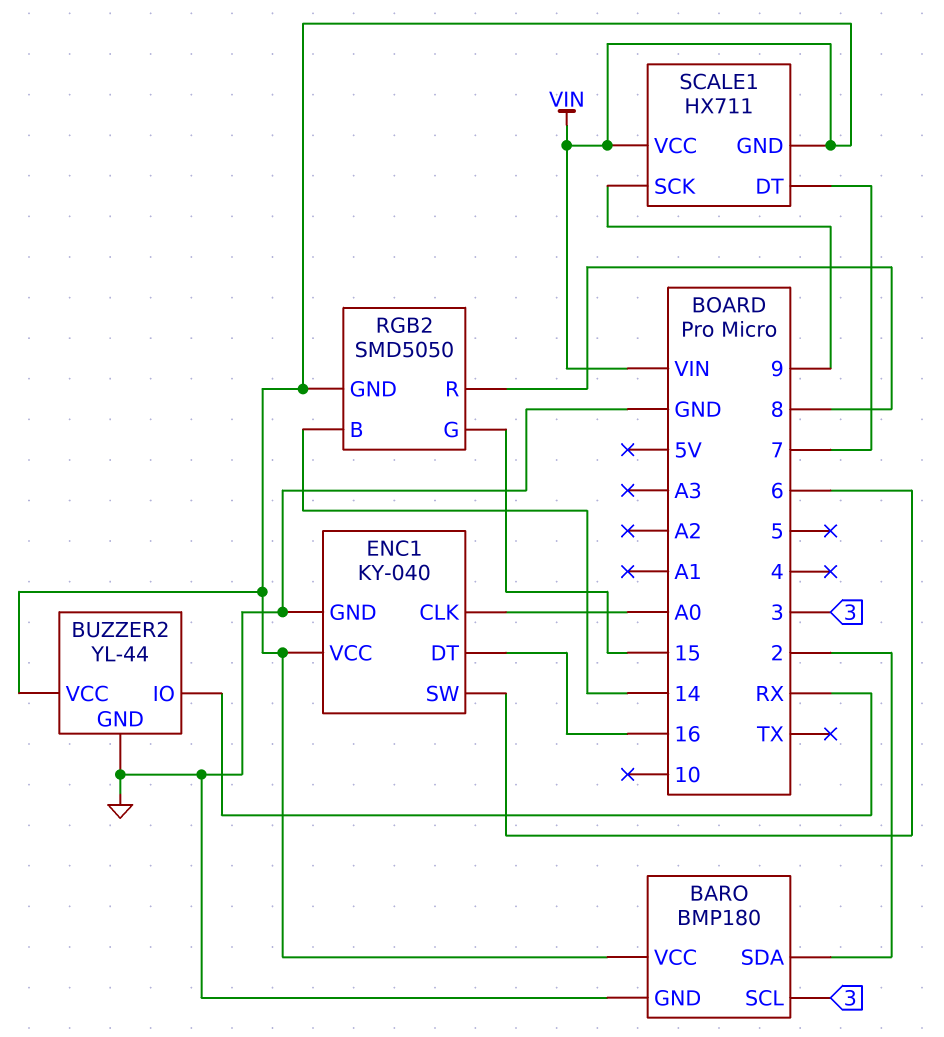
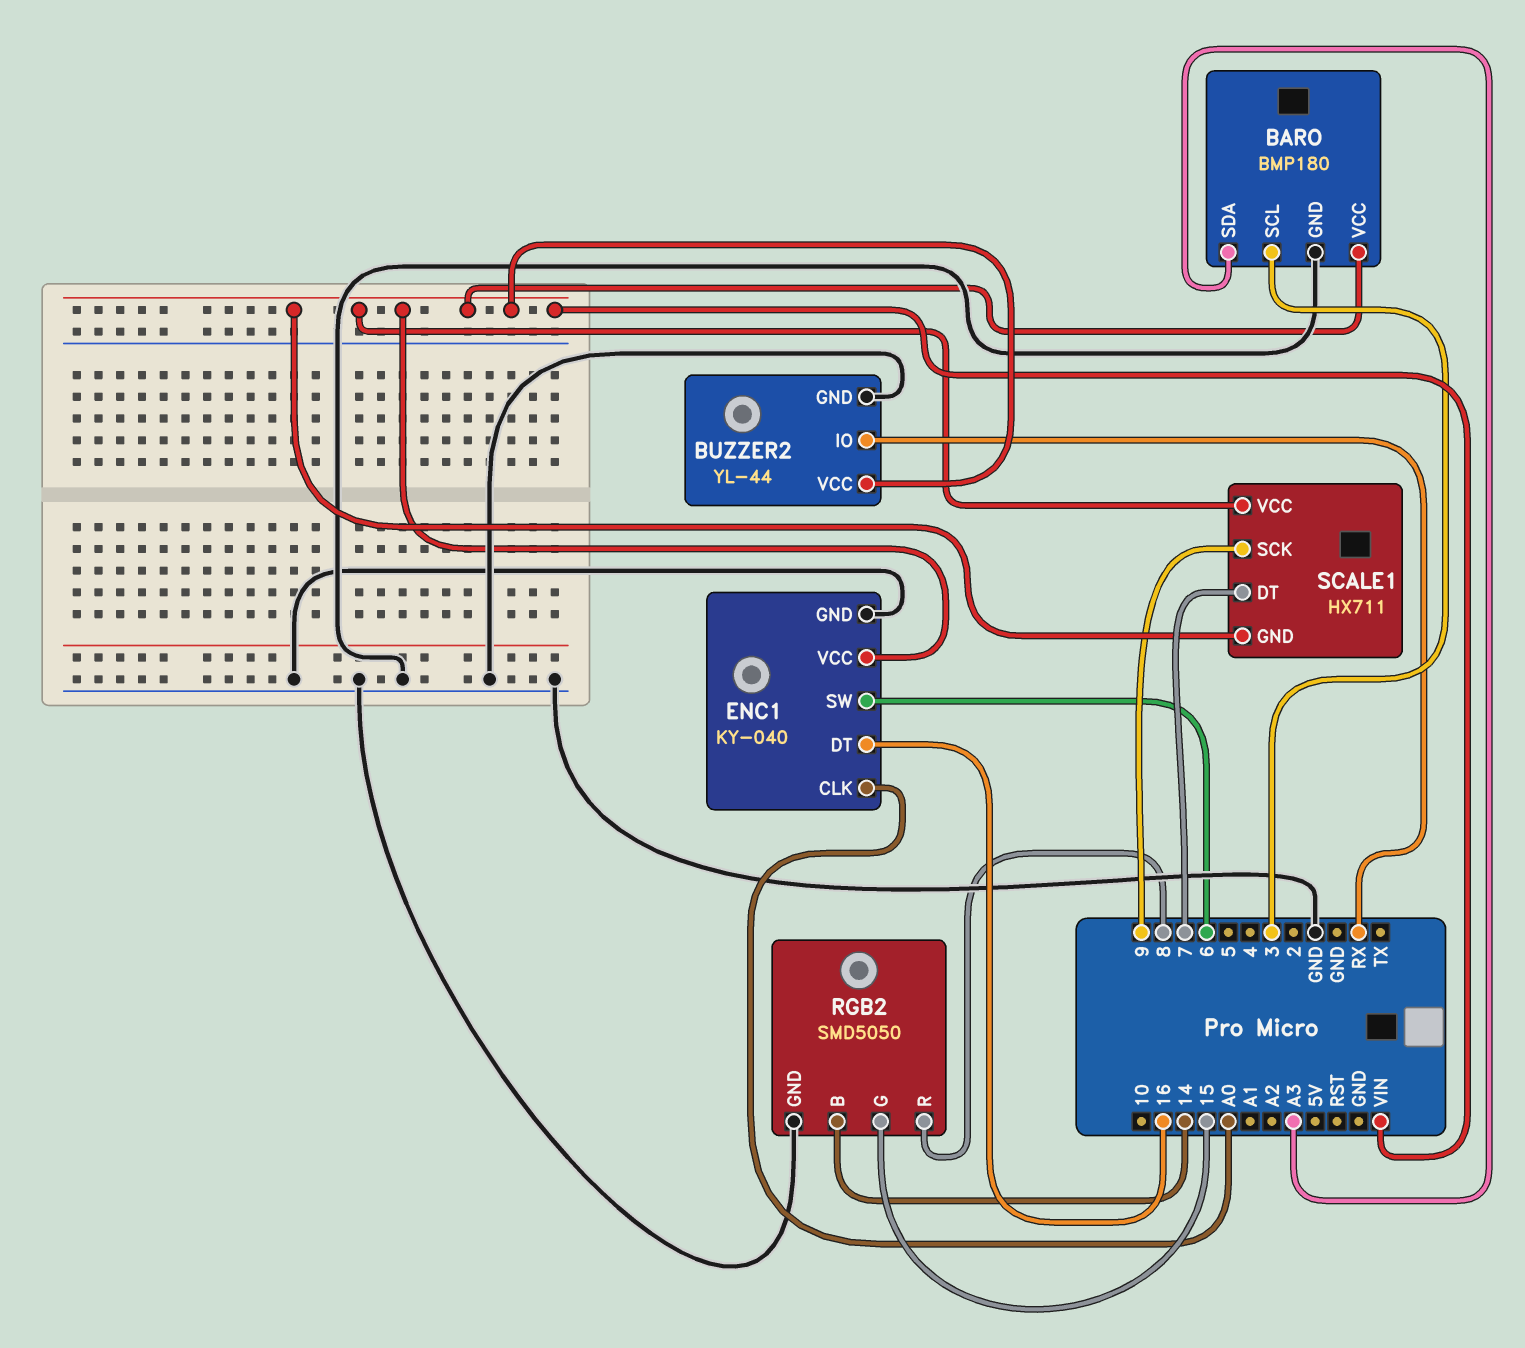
BARO pin SDA: 2 -> A3
RGB2 pin GND: VIN -> GND

